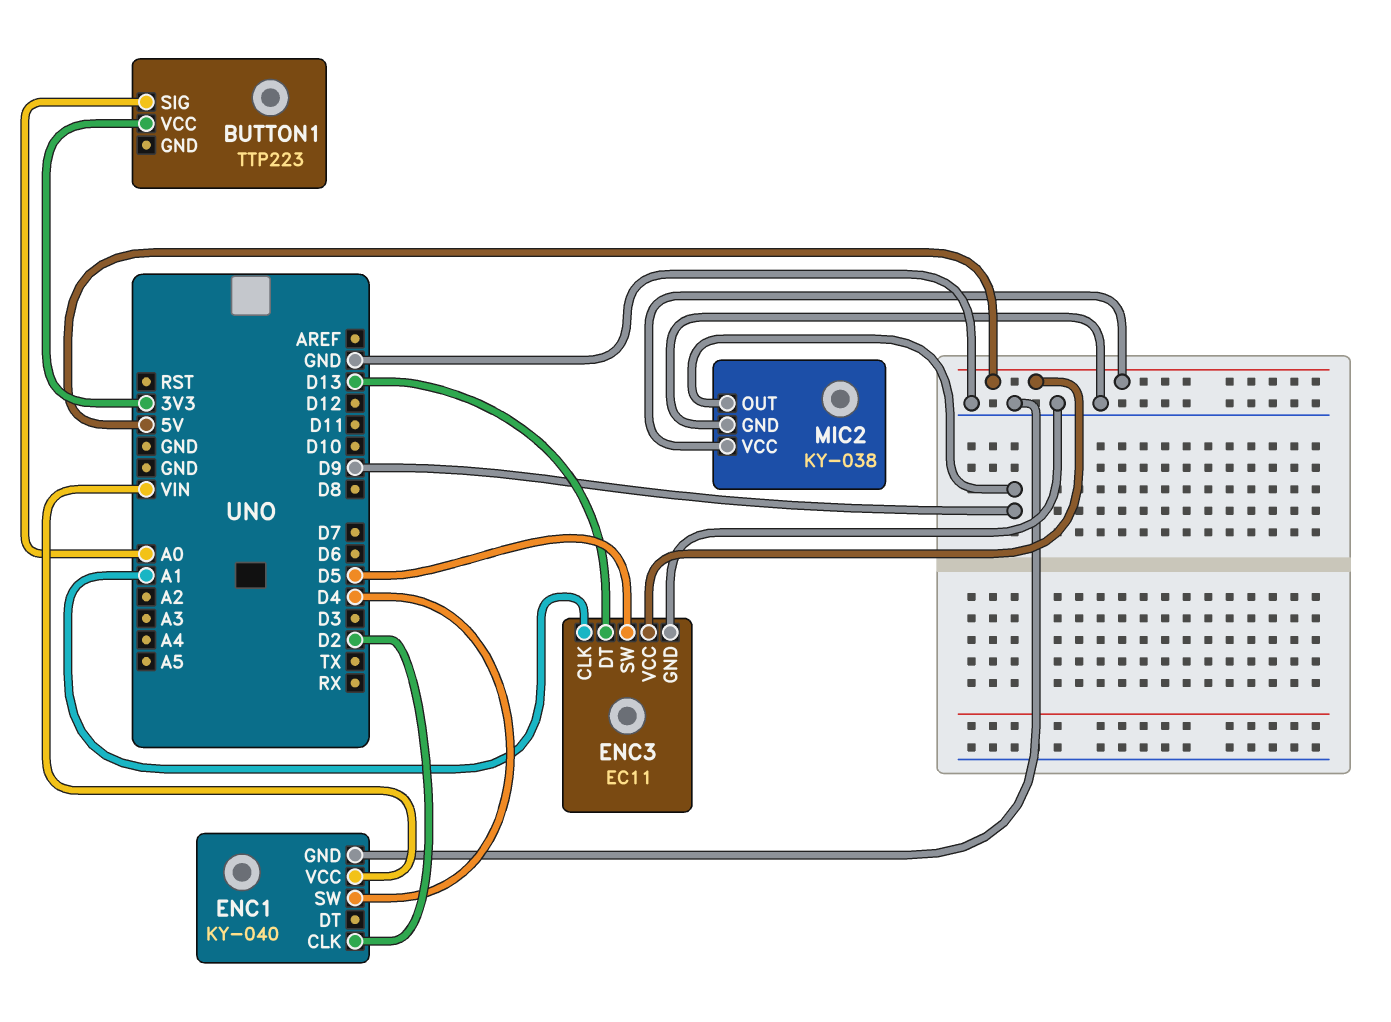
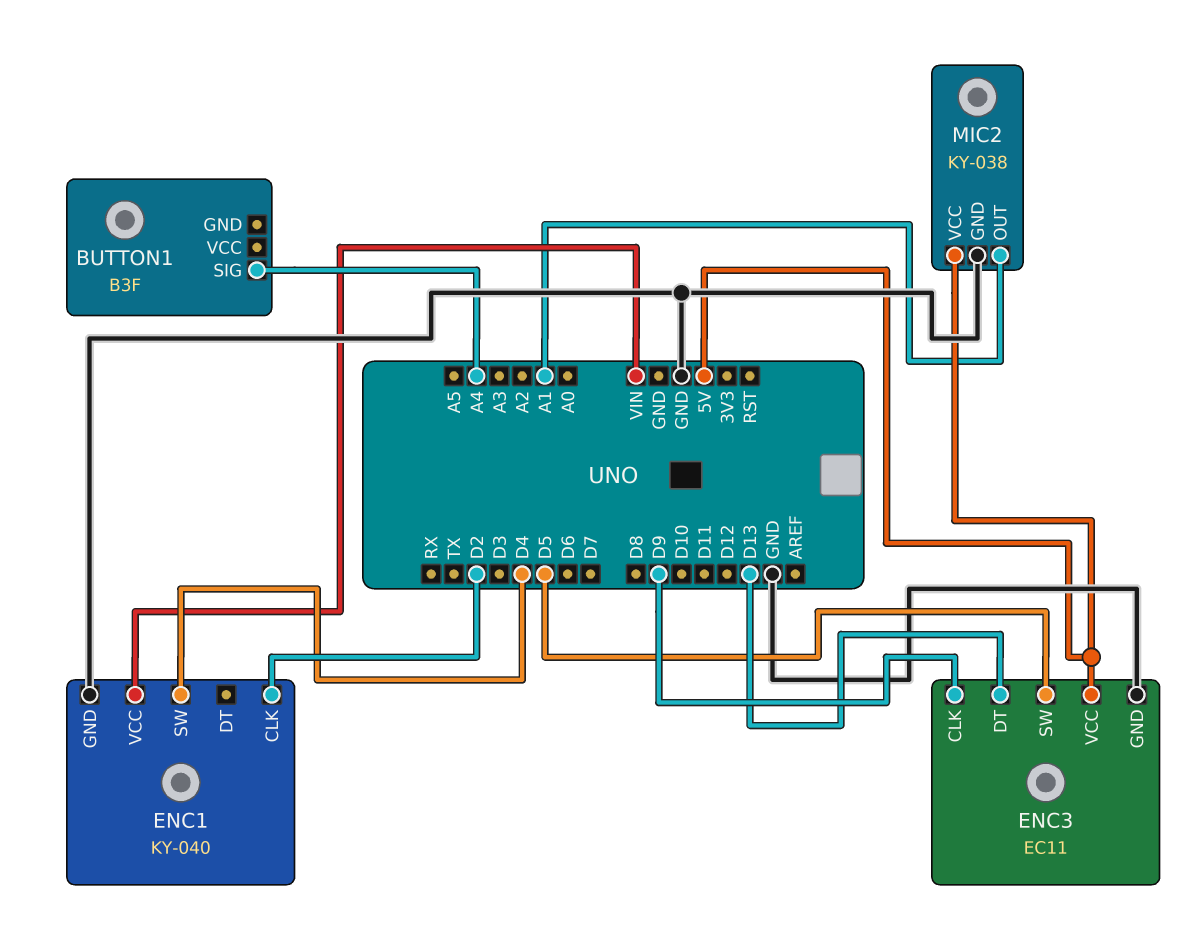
BUTTON1: TTP223 -> B3F
BUTTON1 pin SIG: A0 -> A4
BUTTON1 pin VCC: 3V3 -> none
ENC3 pin CLK: A1 -> D9
MIC2 pin OUT: D9 -> A1

